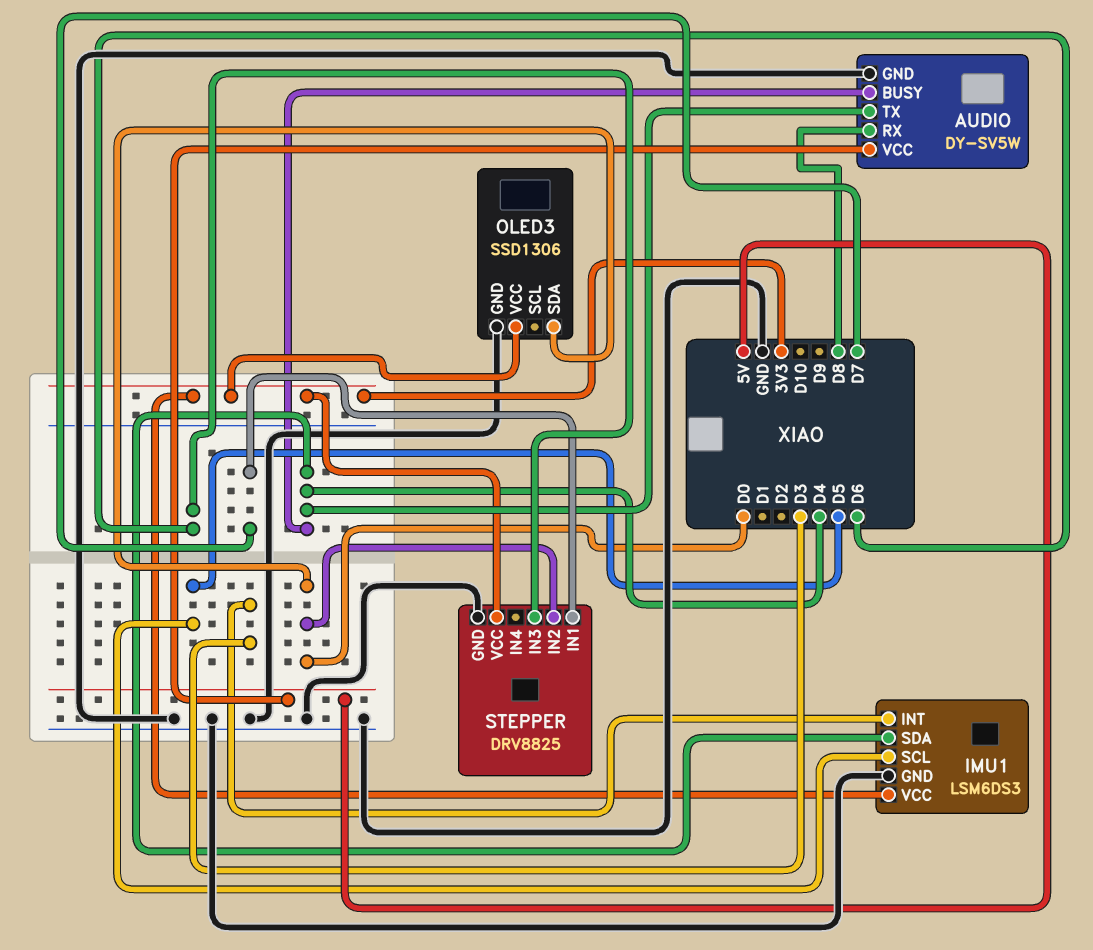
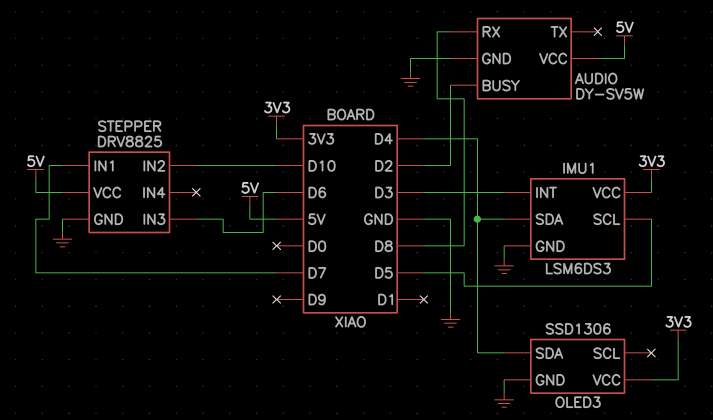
AUDIO pin BUSY: D4 -> D2
AUDIO pin TX: D4 -> none
OLED3 pin SDA: D0 -> D4
STEPPER pin IN2: D0 -> D10
STEPPER pin VCC: 3V3 -> 5V

